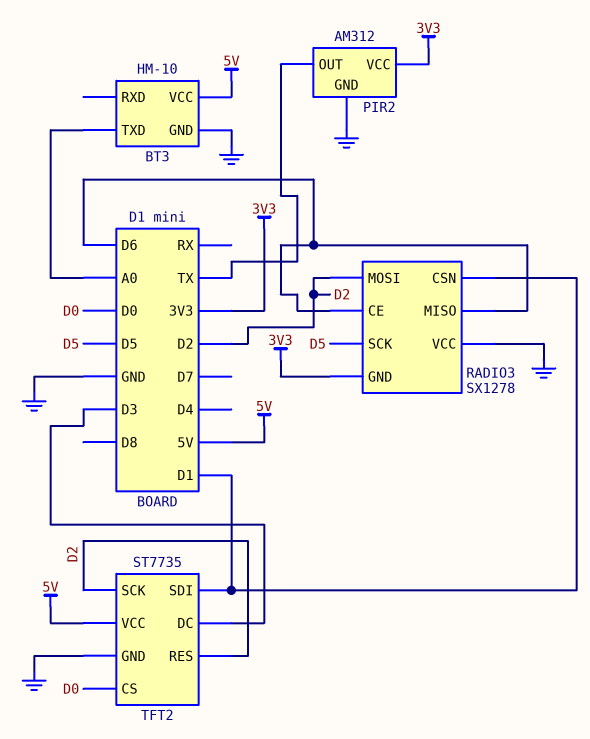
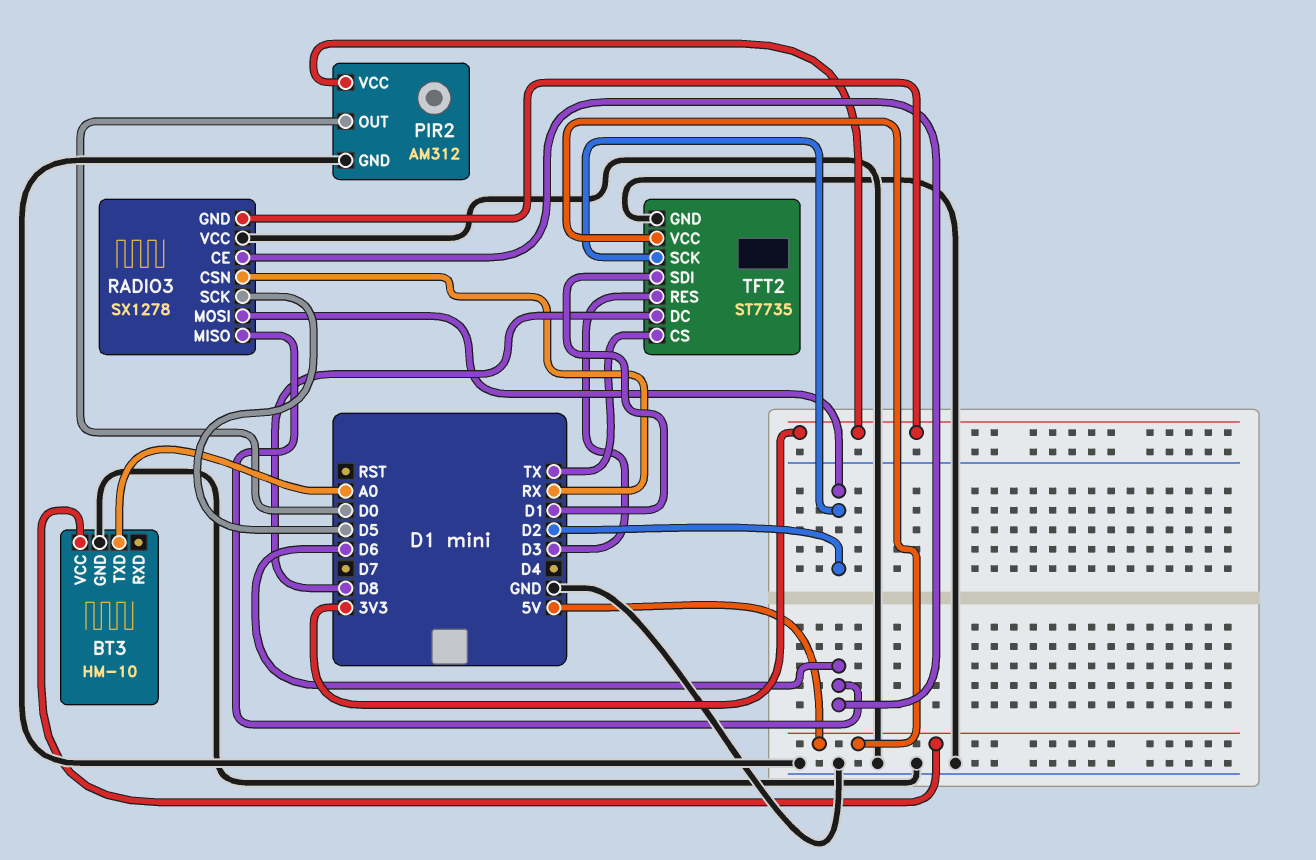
PIR2 pin OUT: TX -> D0
RADIO3 pin CSN: D1 -> RX
TFT2 pin CS: D0 -> TX
TFT2 pin DC: D3 -> D8
TFT2 pin RES: D2 -> D3

